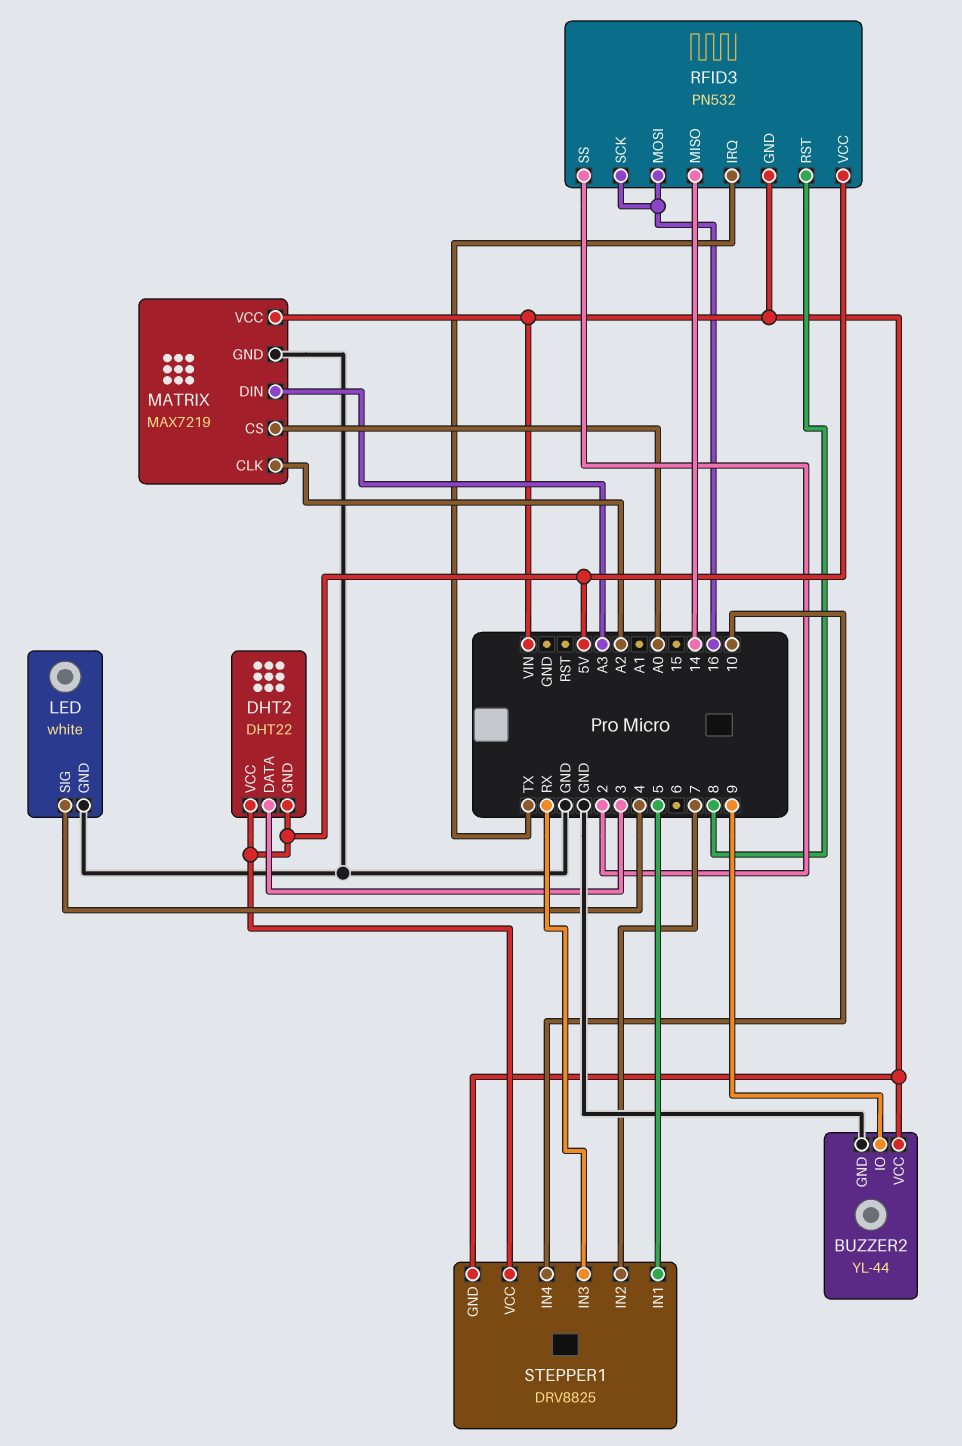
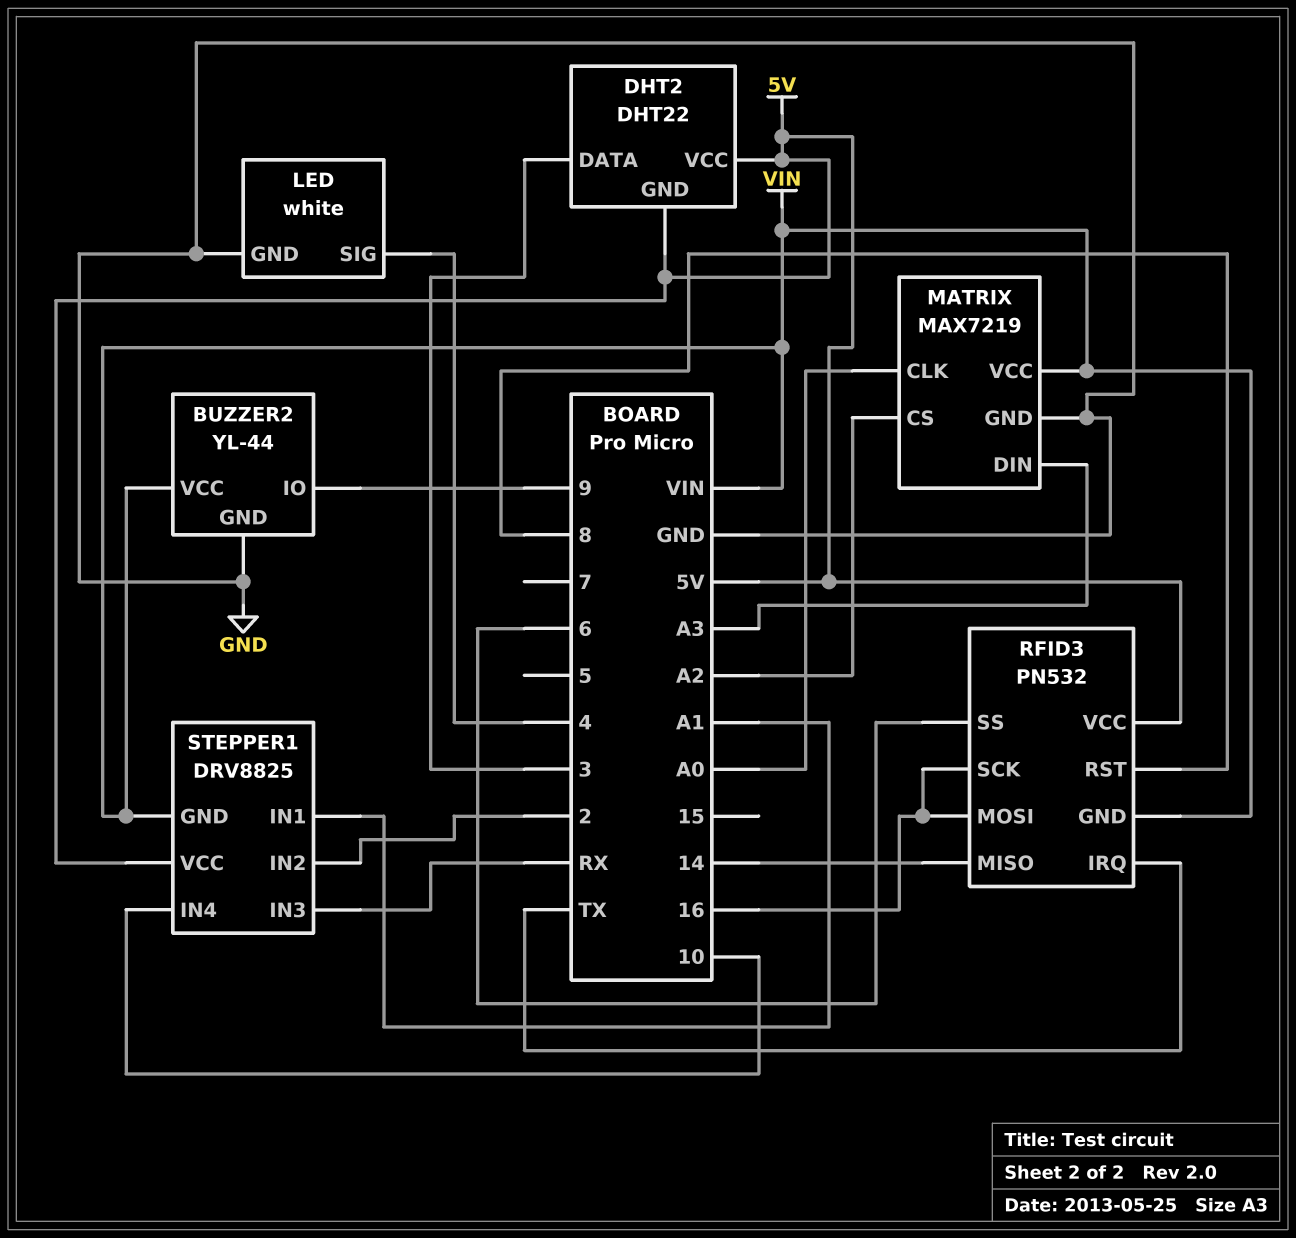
MATRIX pin CLK: A2 -> A0
MATRIX pin CS: A0 -> A2
RFID3 pin SS: 2 -> 6
STEPPER1 pin IN1: 5 -> A1
STEPPER1 pin IN2: 7 -> 2

